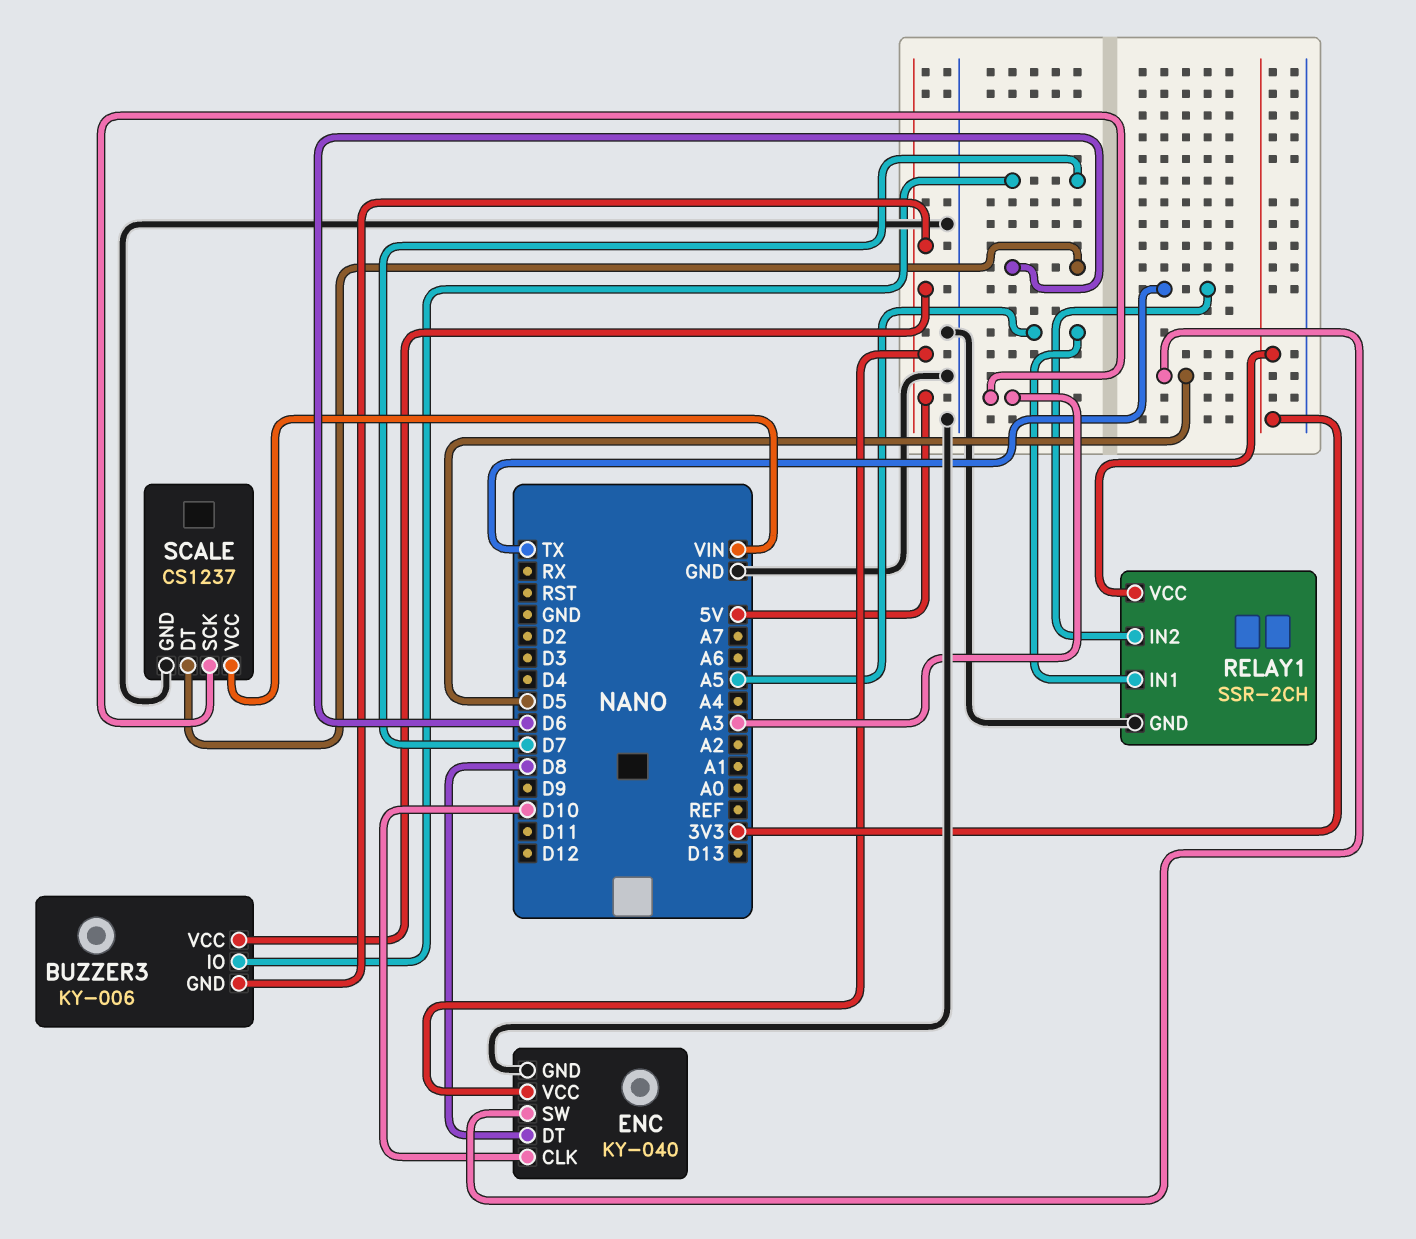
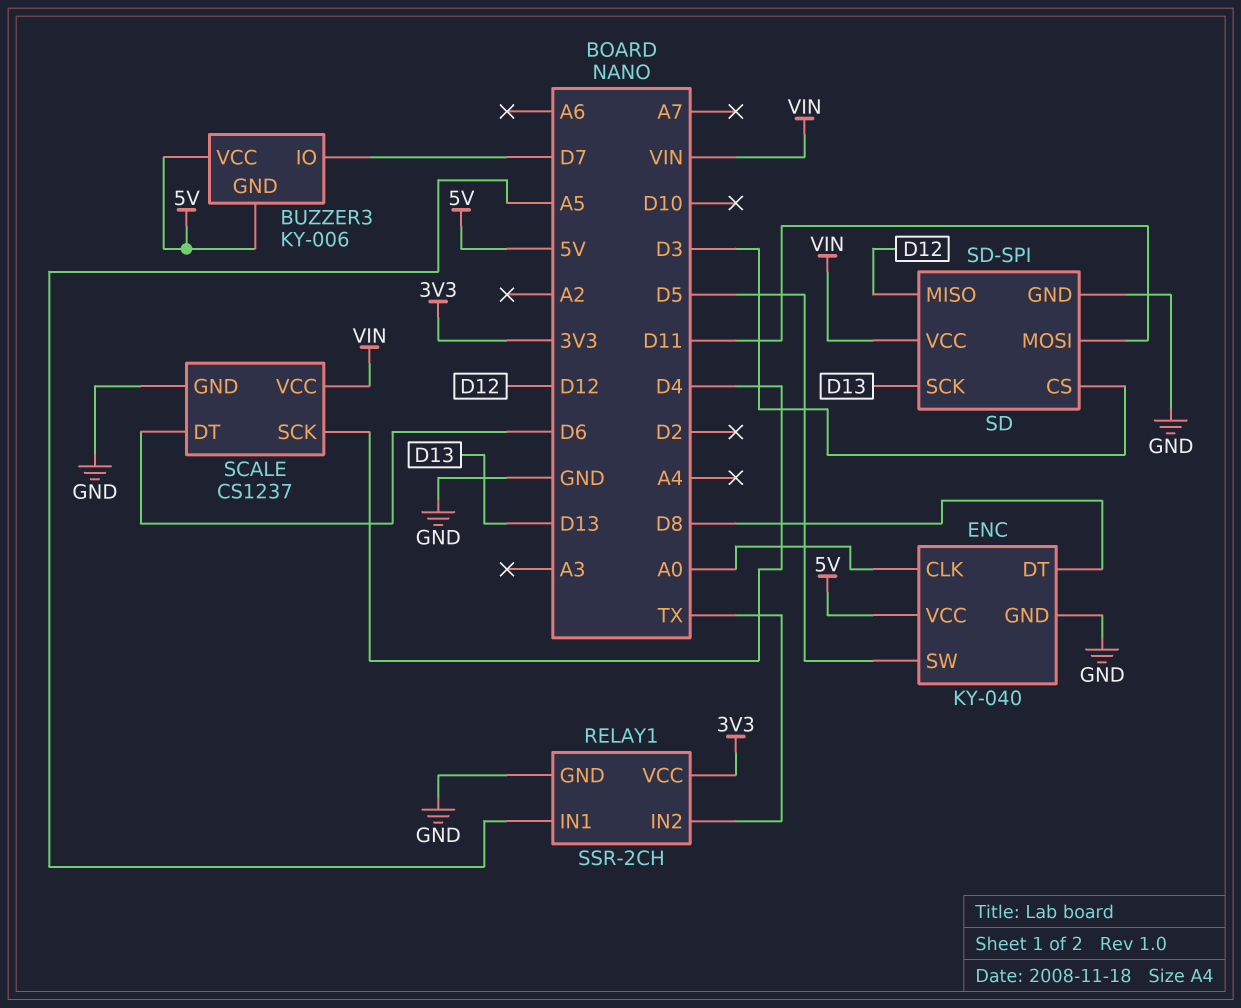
ENC pin CLK: D10 -> A0
SCALE pin SCK: A3 -> D4
SD: none -> SD-SPI
SD pin CS: none -> D3
SD pin GND: none -> GND
SD pin MISO: none -> D12
SD pin MOSI: none -> D11
SD pin SCK: none -> D13
SD pin VCC: none -> VIN

